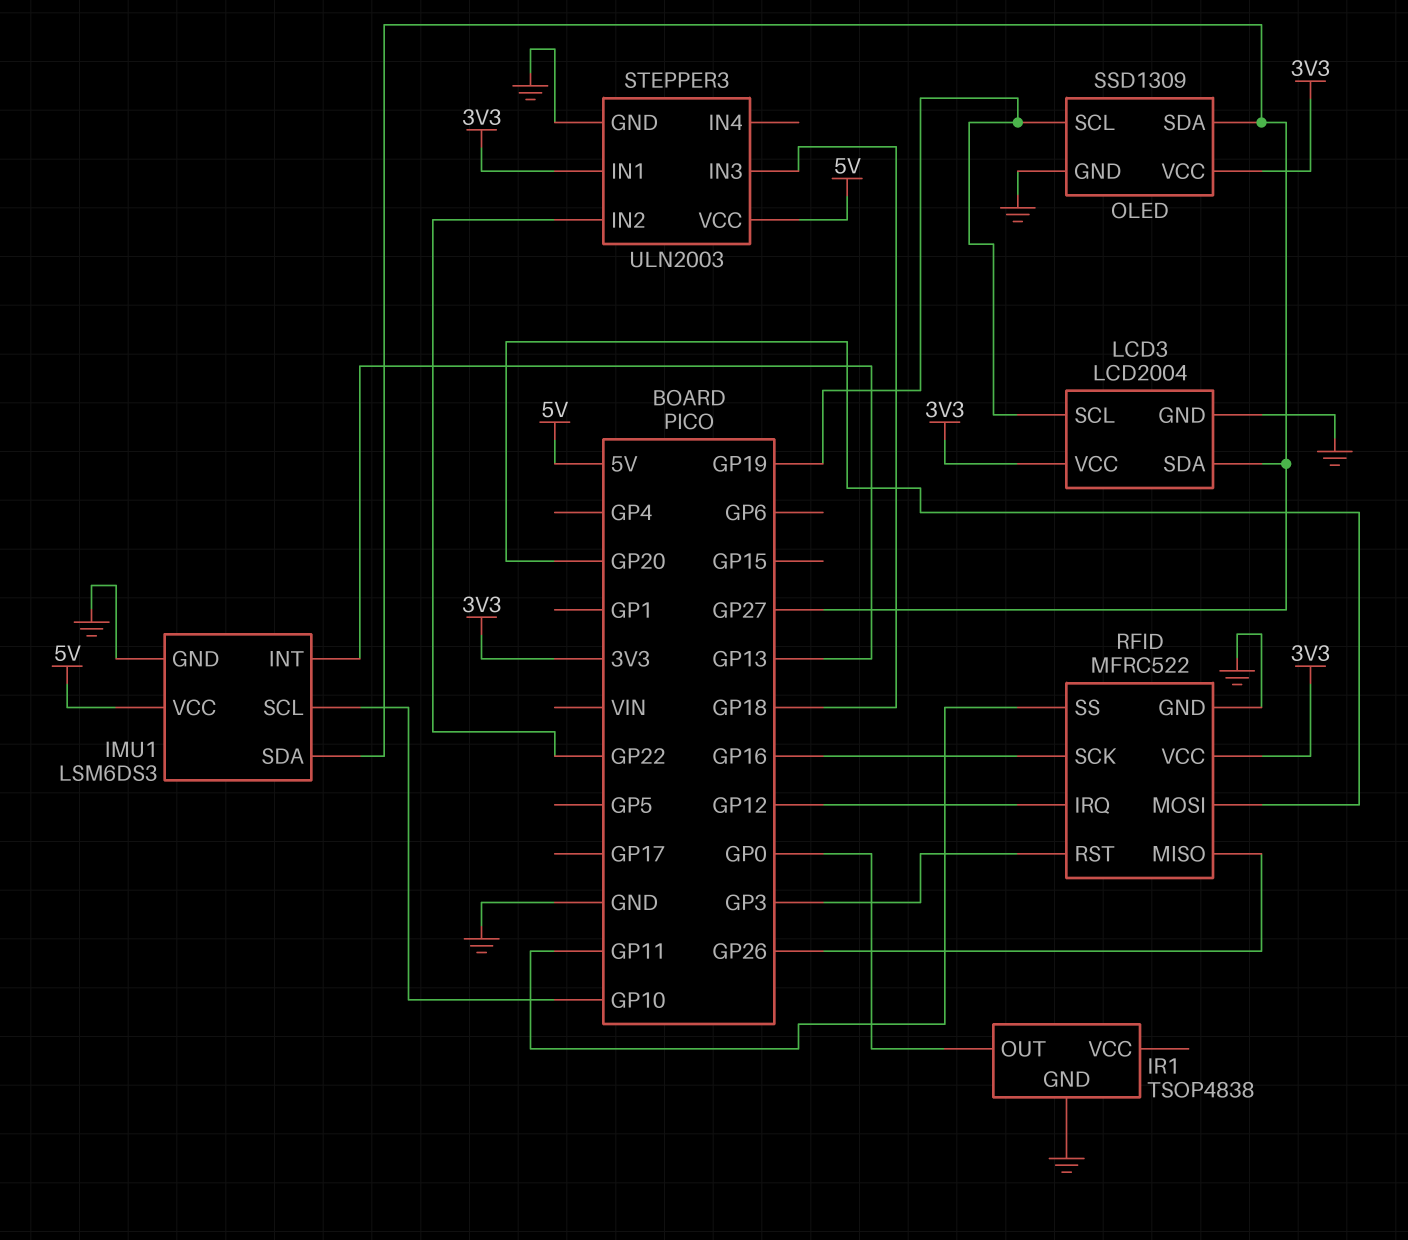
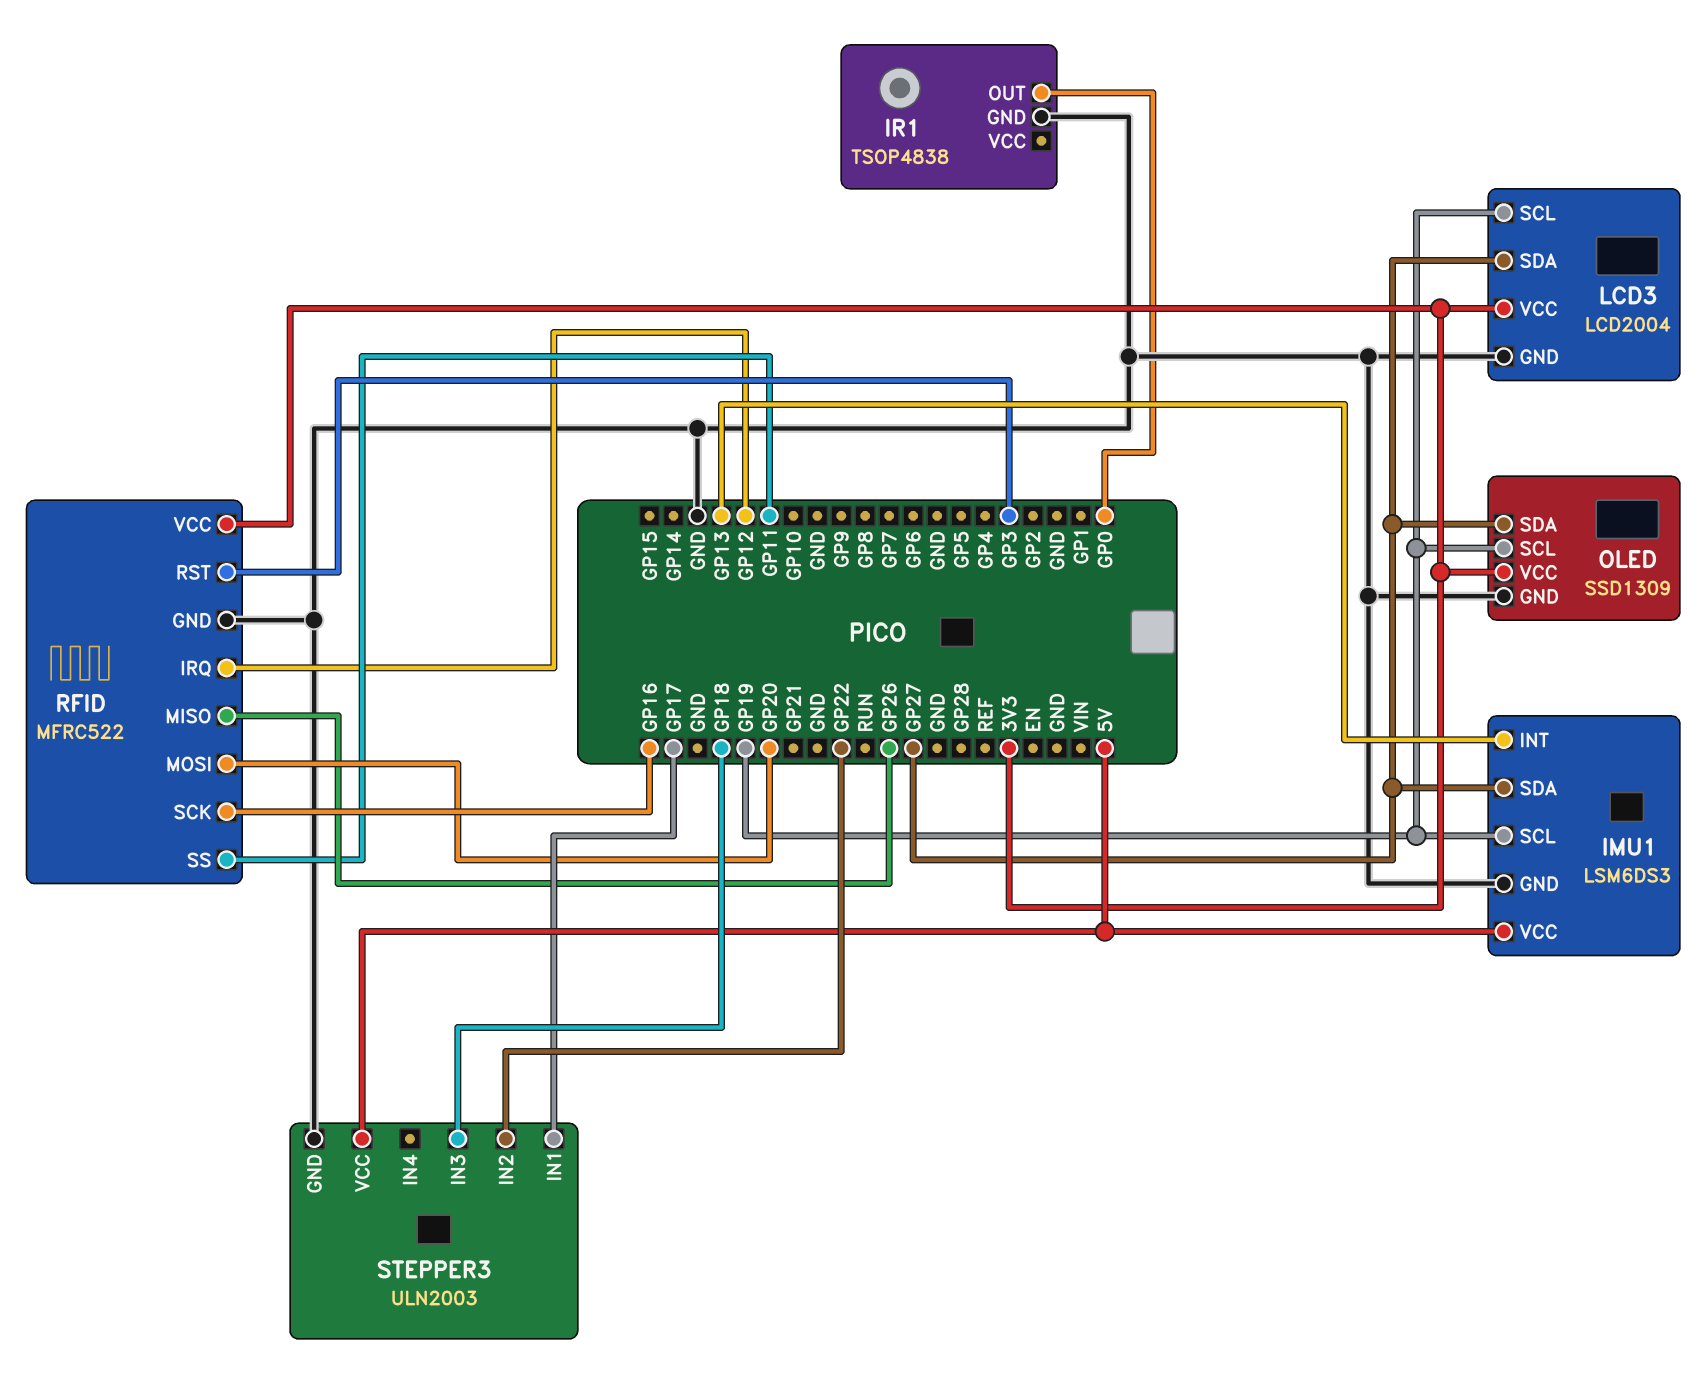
IMU1 pin SCL: GP10 -> GP19
STEPPER3 pin IN1: 3V3 -> GP17

